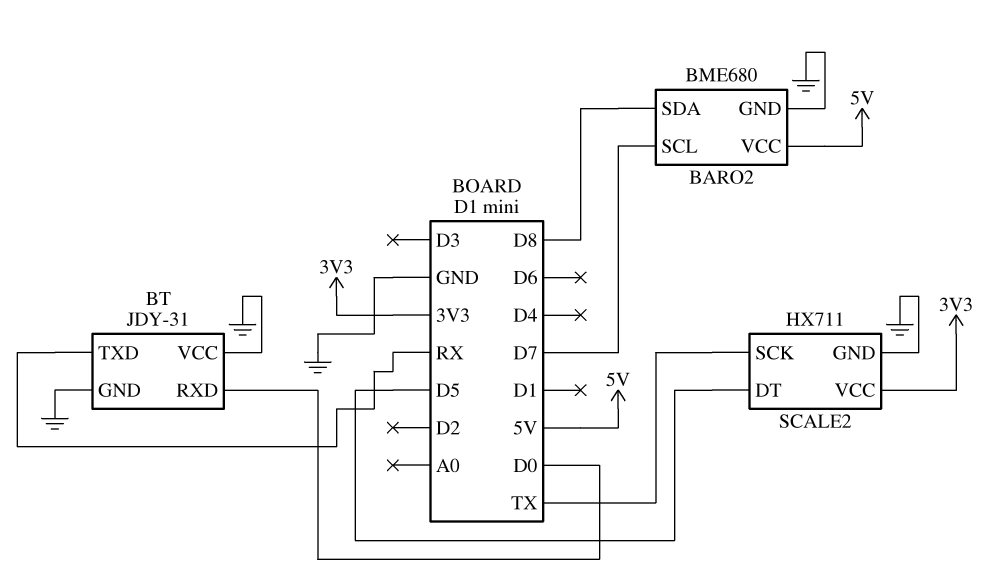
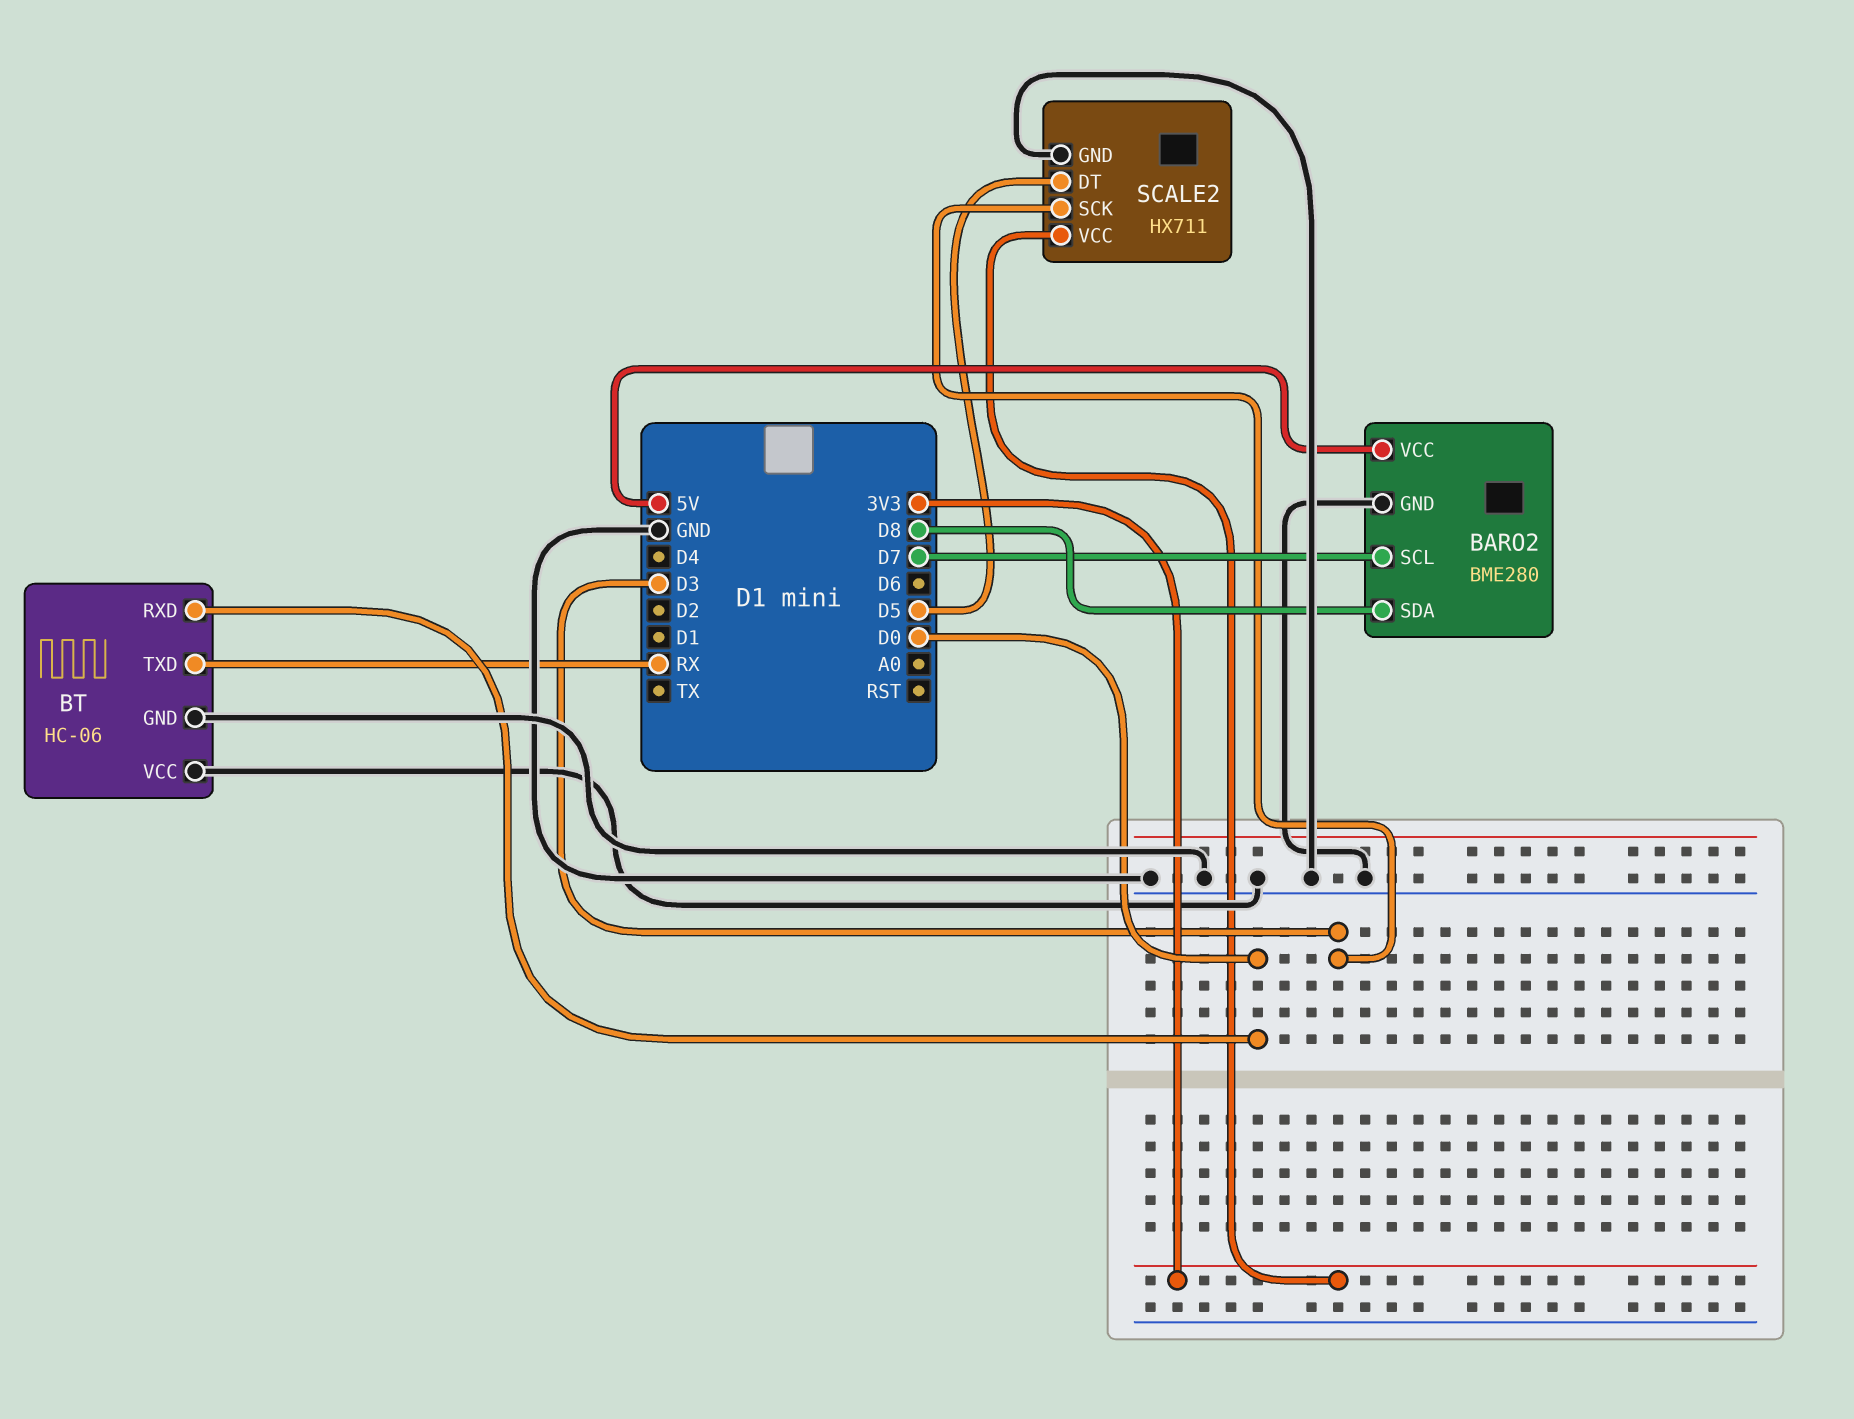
BARO2: BME680 -> BME280
BT: JDY-31 -> HC-06
SCALE2 pin SCK: TX -> D3

